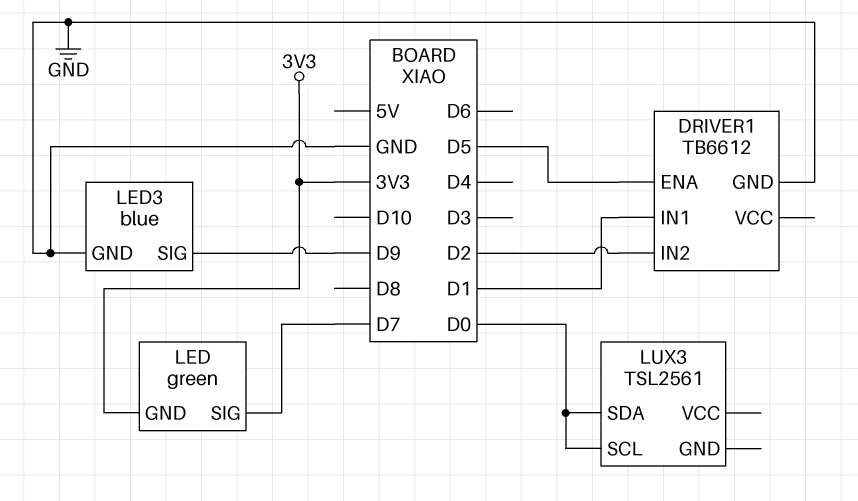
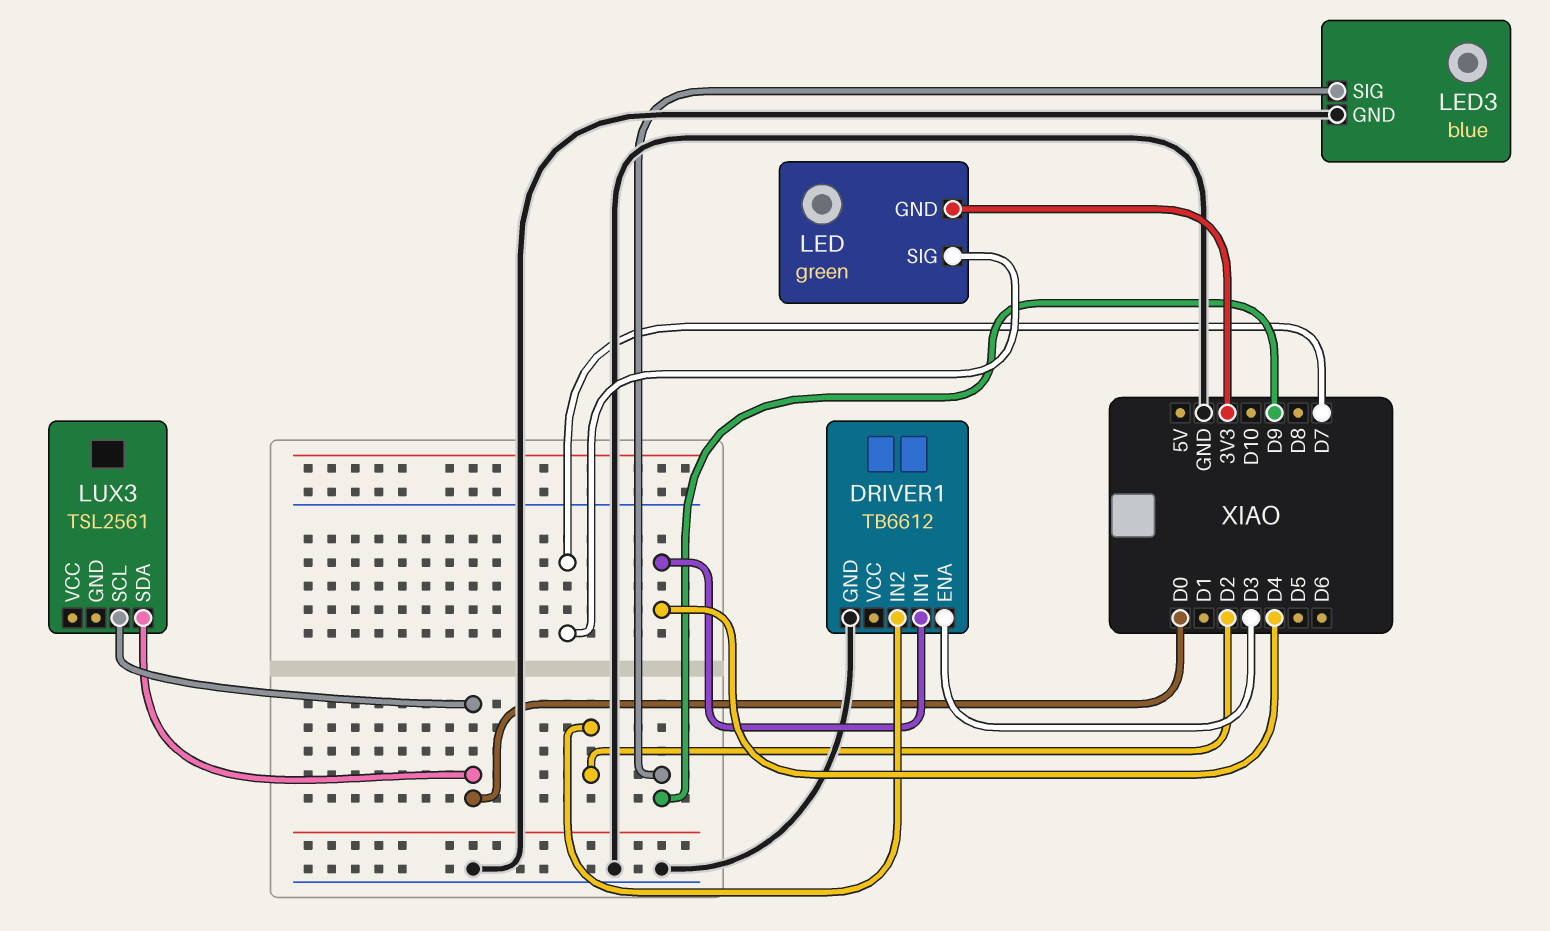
DRIVER1 pin ENA: D5 -> D3
DRIVER1 pin IN1: D1 -> D4

